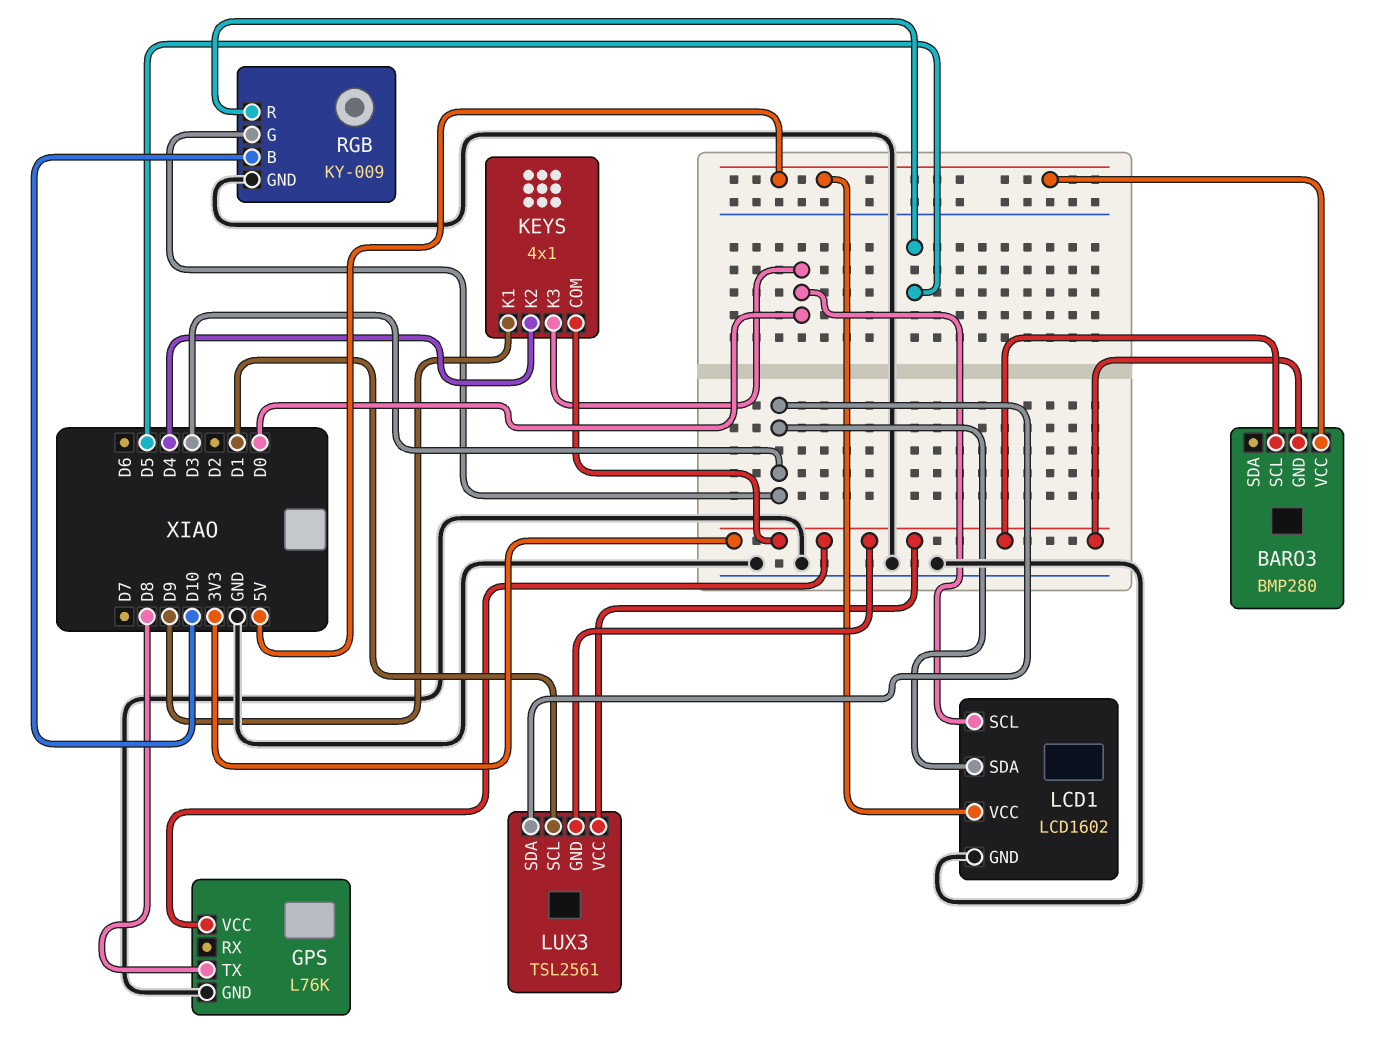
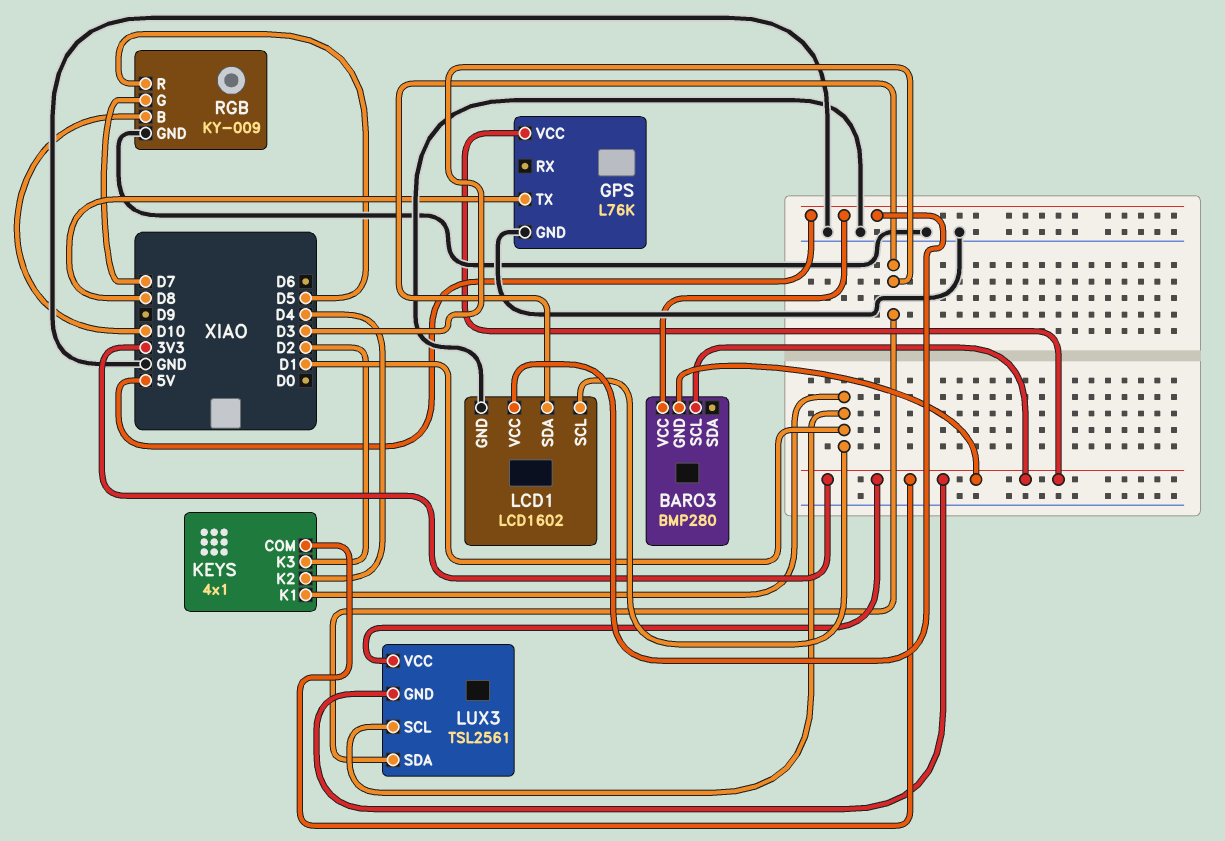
KEYS pin K1: D9 -> D1
KEYS pin K3: D0 -> D2
LCD1 pin SCL: D0 -> D1
RGB pin G: D3 -> D7

